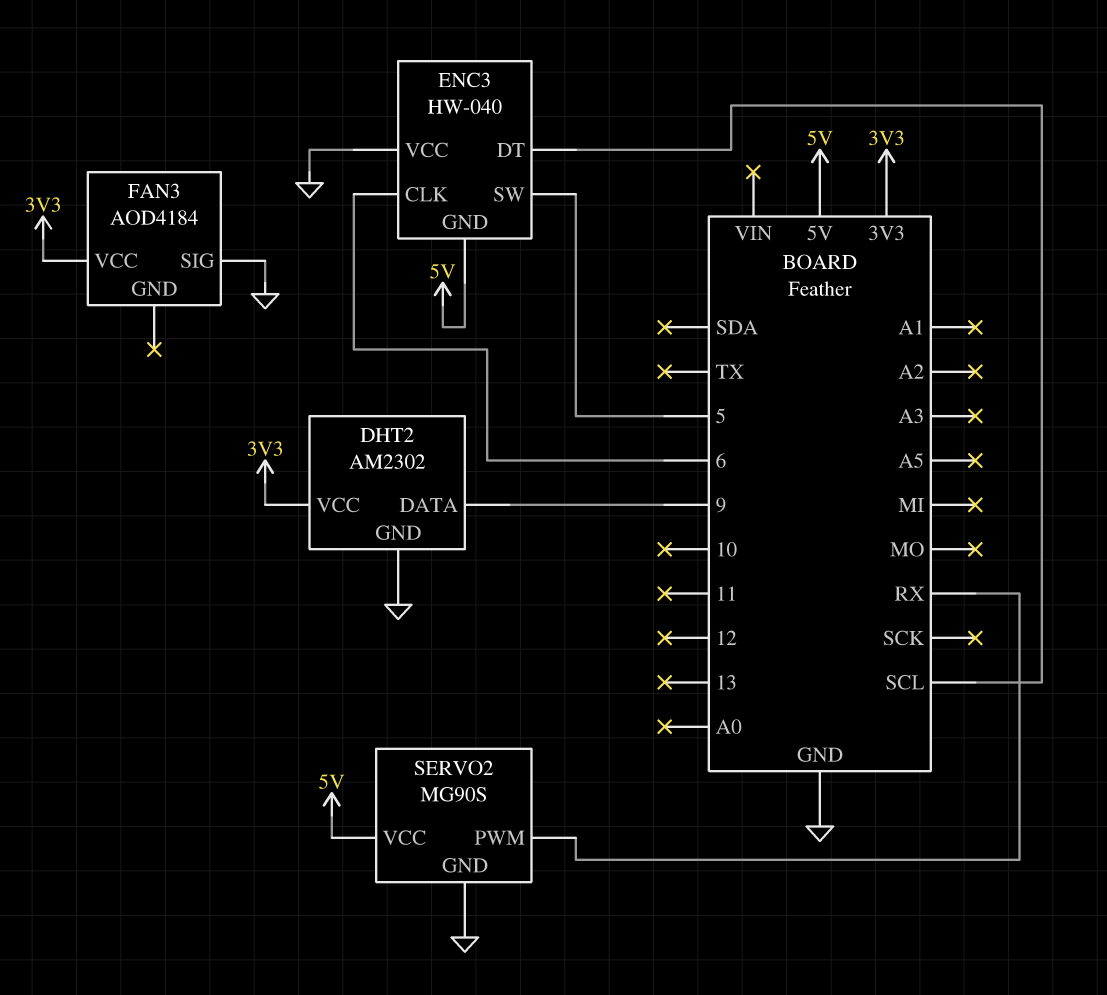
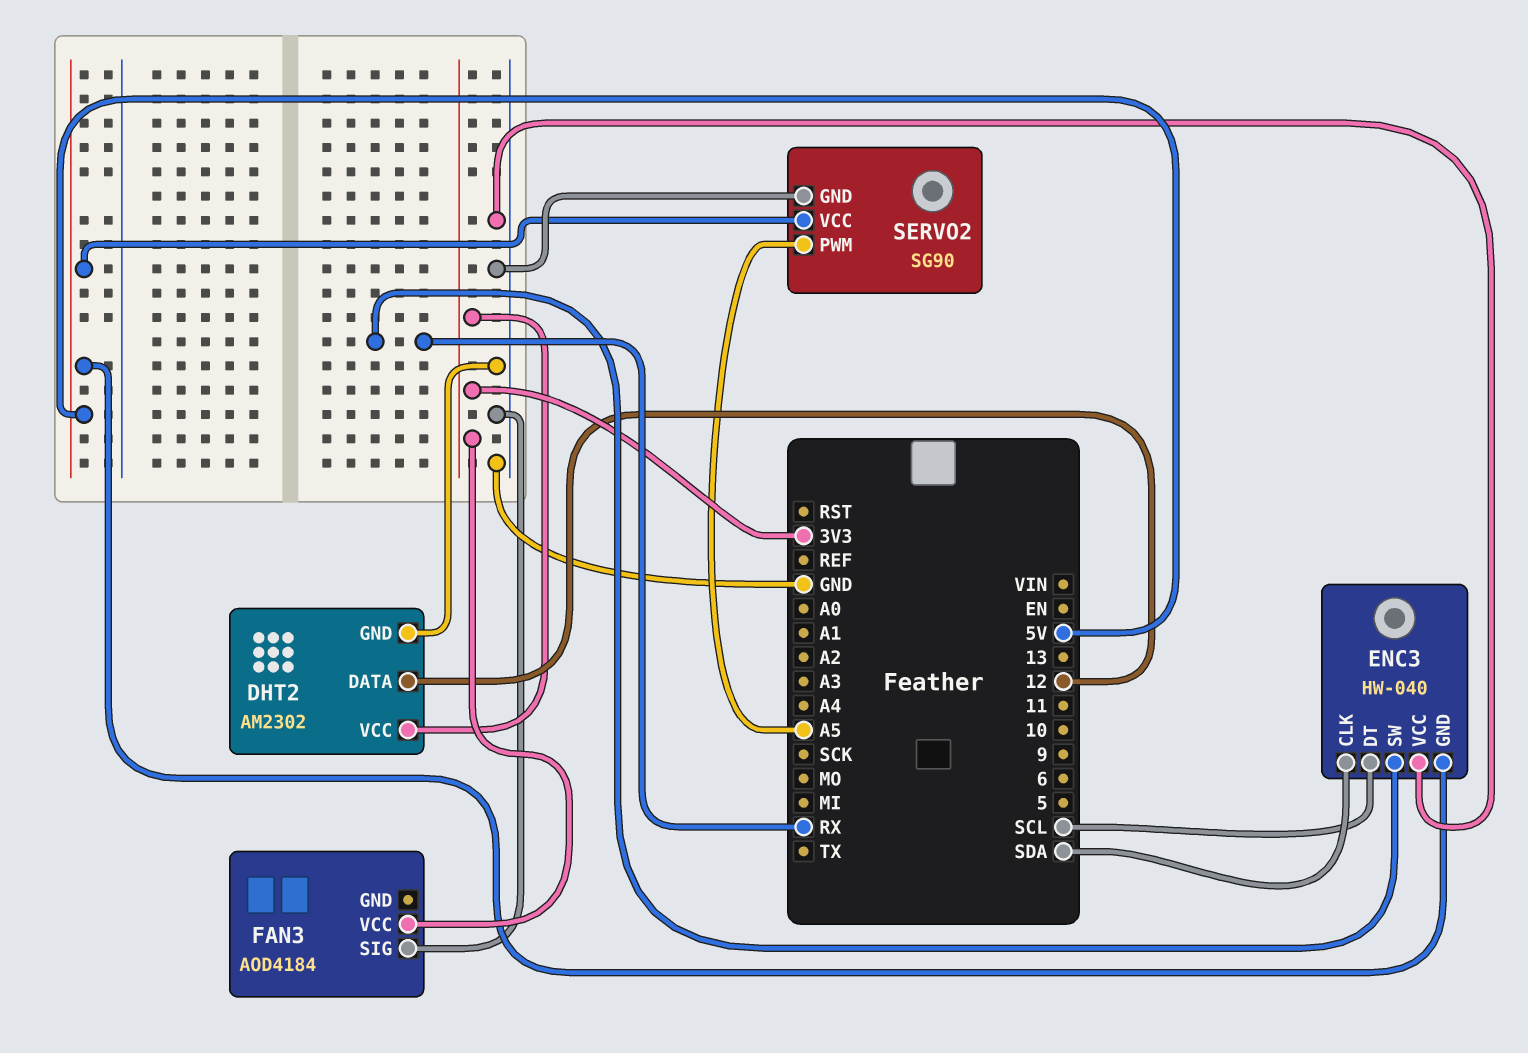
DHT2 pin DATA: 9 -> 12
ENC3 pin CLK: 6 -> SDA
ENC3 pin SW: 5 -> RX
SERVO2: MG90S -> SG90
SERVO2 pin PWM: RX -> A5

